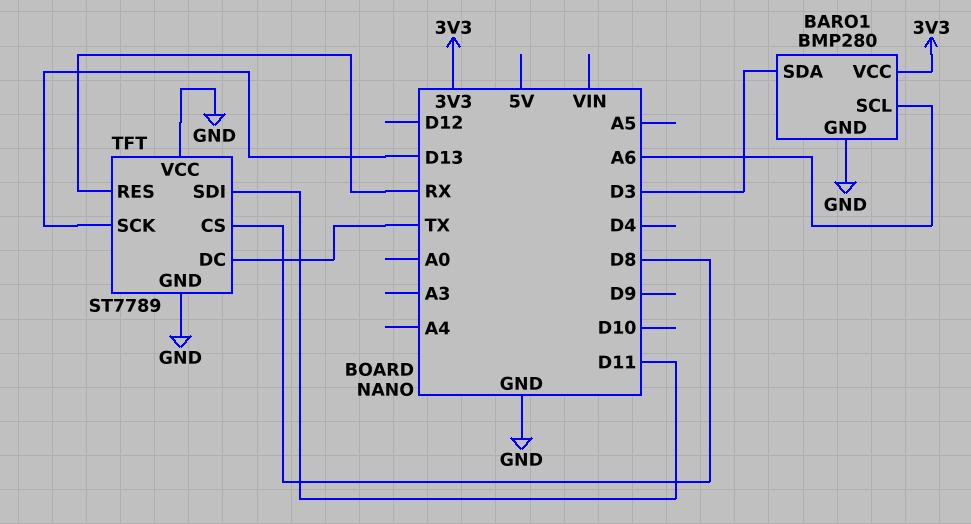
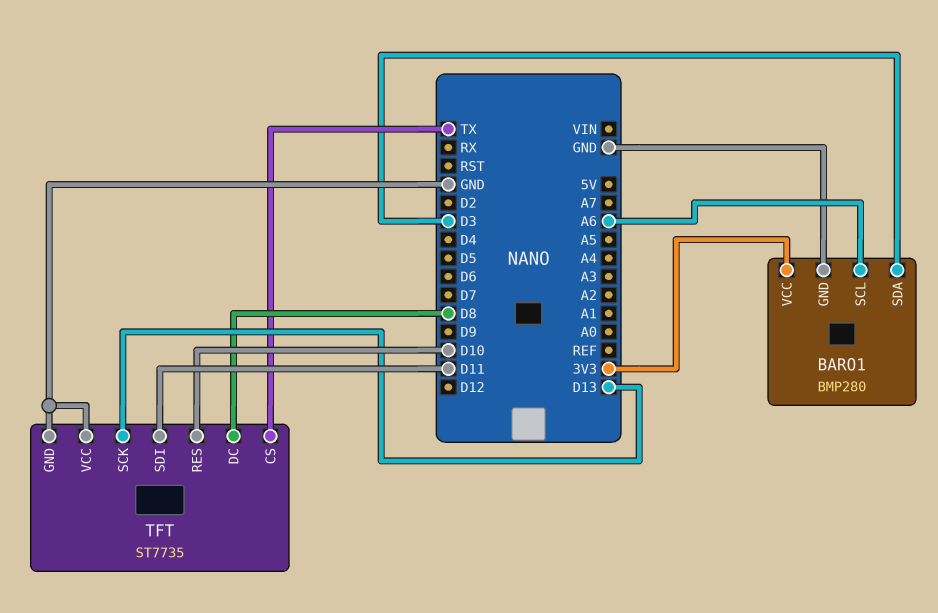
TFT: ST7789 -> ST7735
TFT pin CS: D8 -> TX
TFT pin DC: TX -> D8
TFT pin RES: RX -> D10

